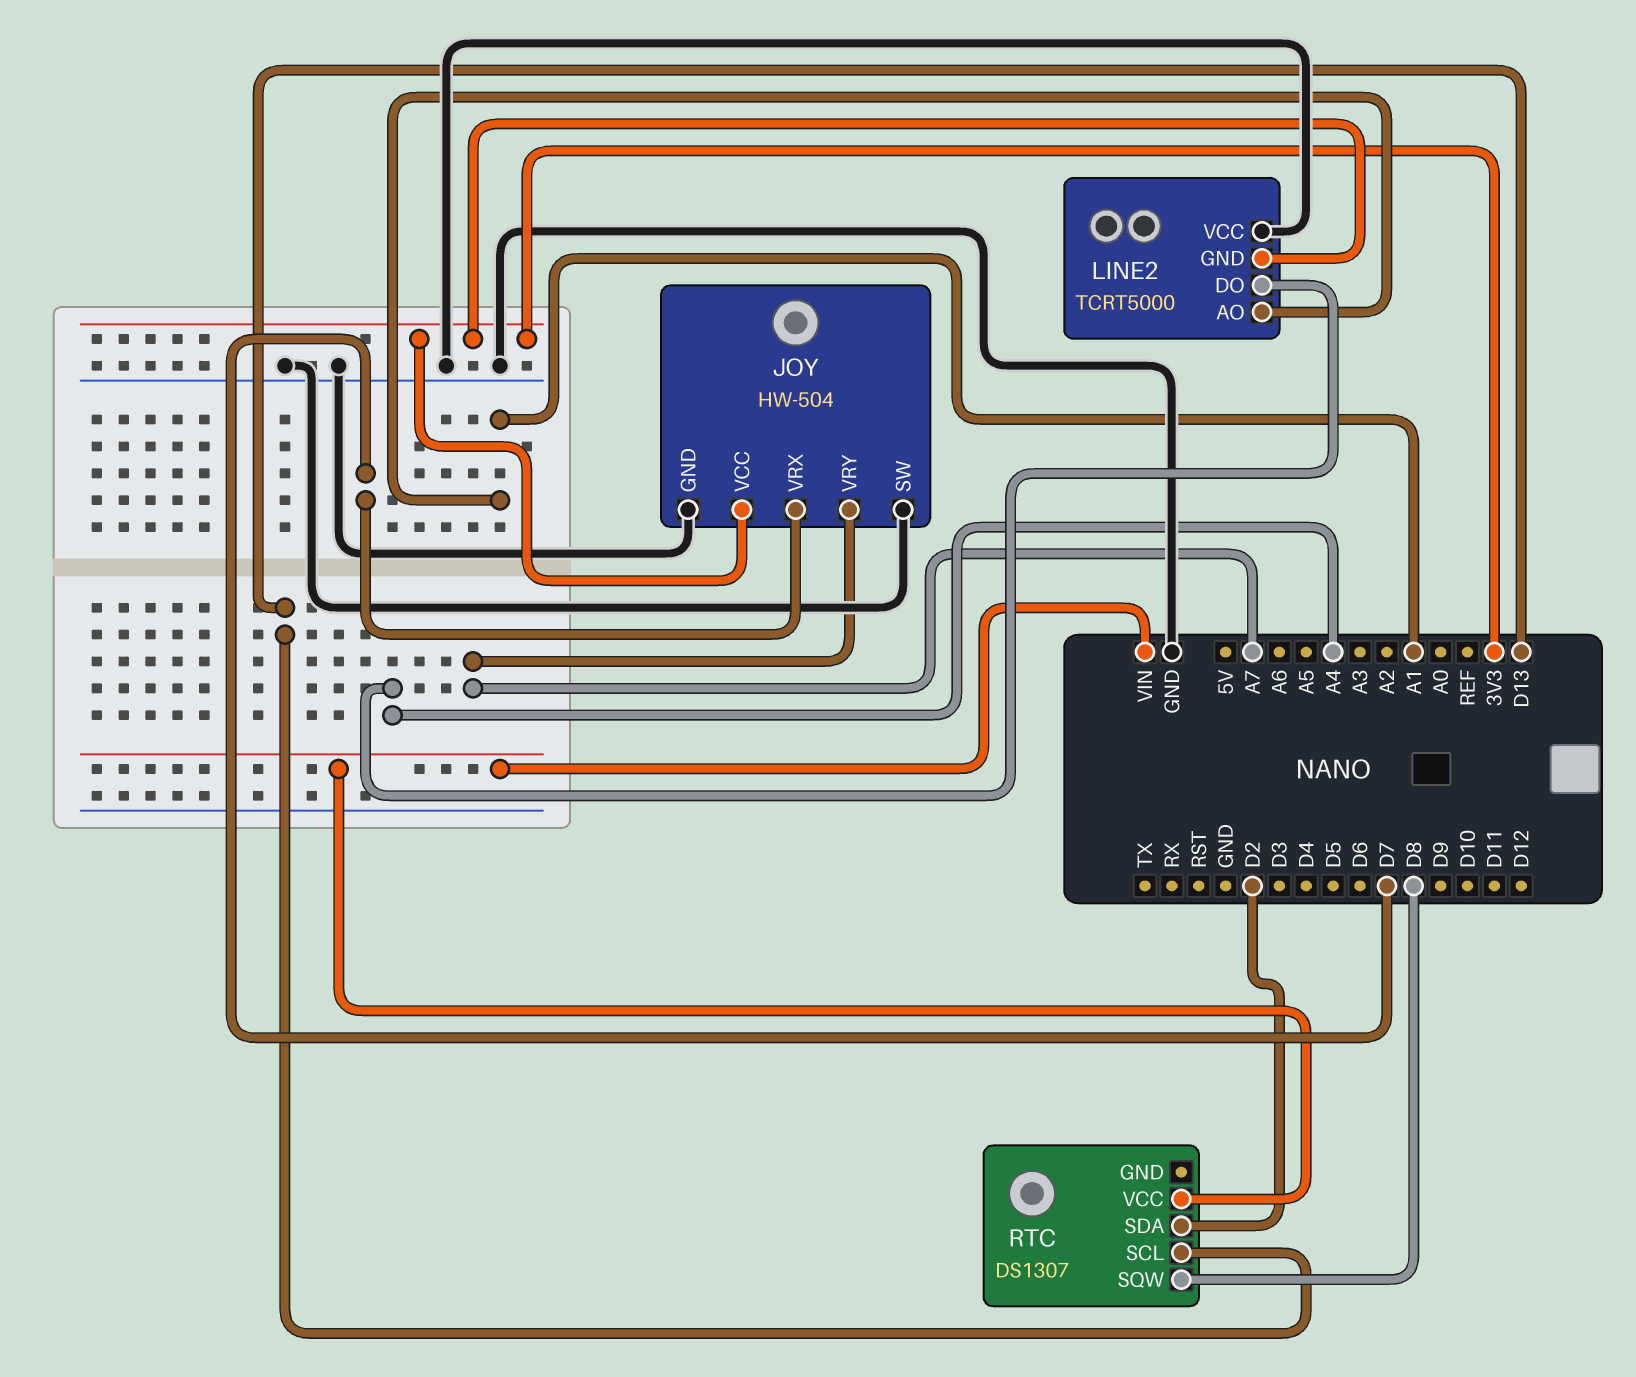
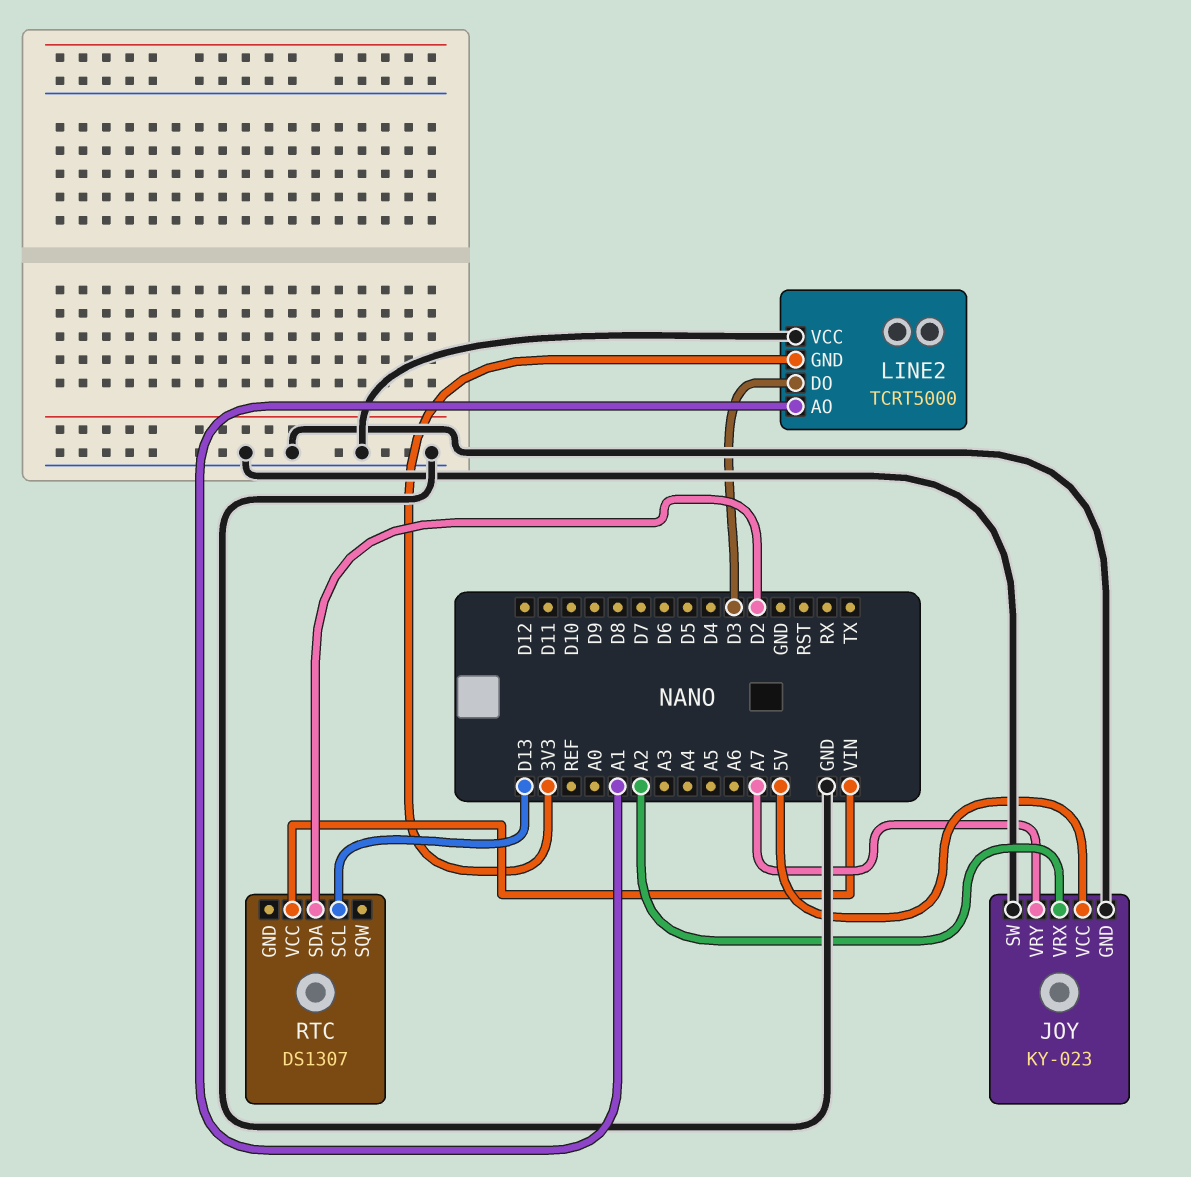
JOY: HW-504 -> KY-023
JOY pin VCC: 3V3 -> 5V
JOY pin VRX: D7 -> A2
LINE2 pin DO: A4 -> D3
RTC pin SQW: D8 -> none

